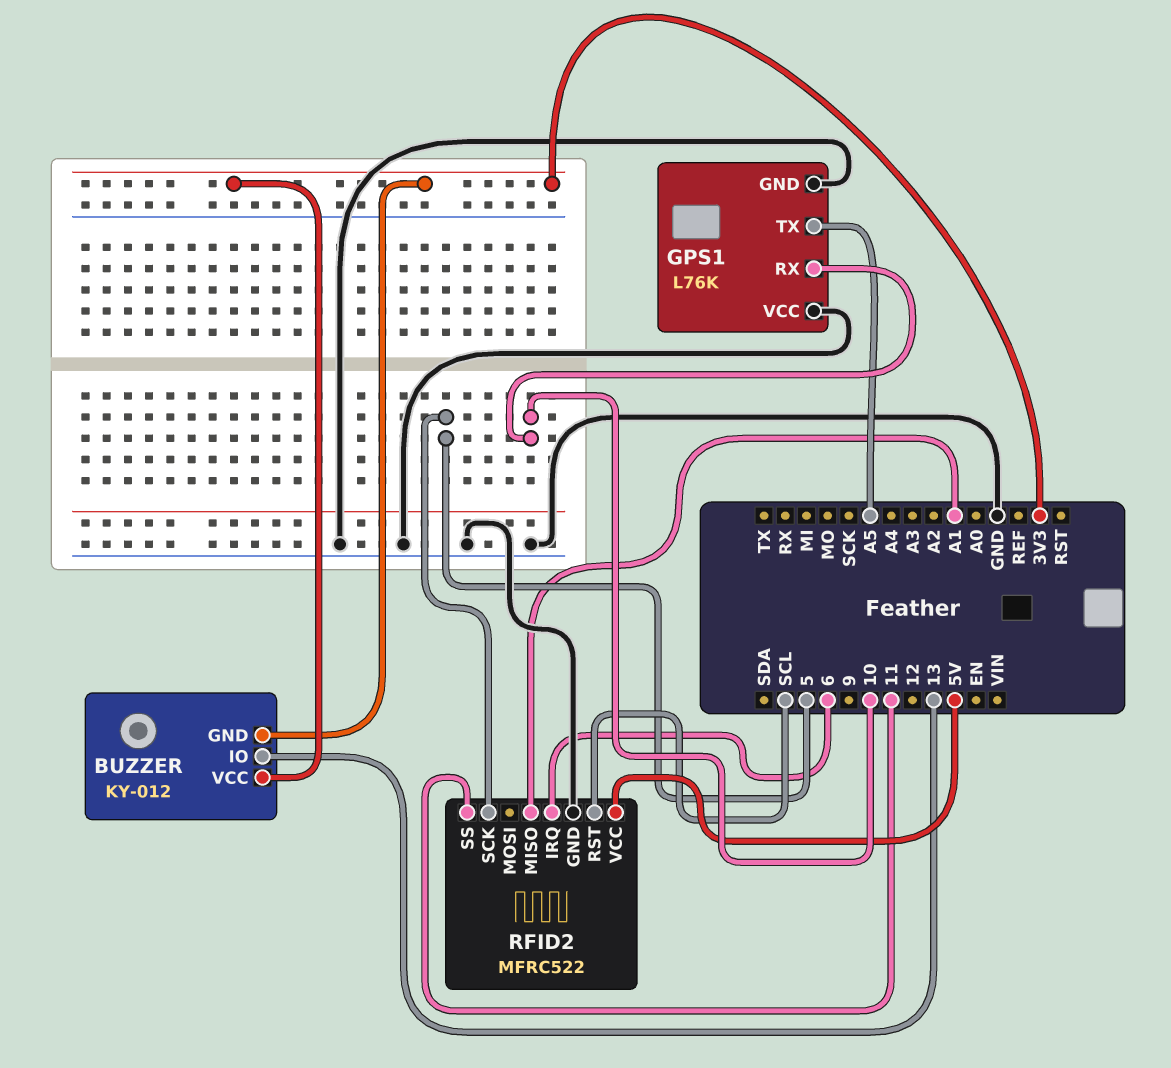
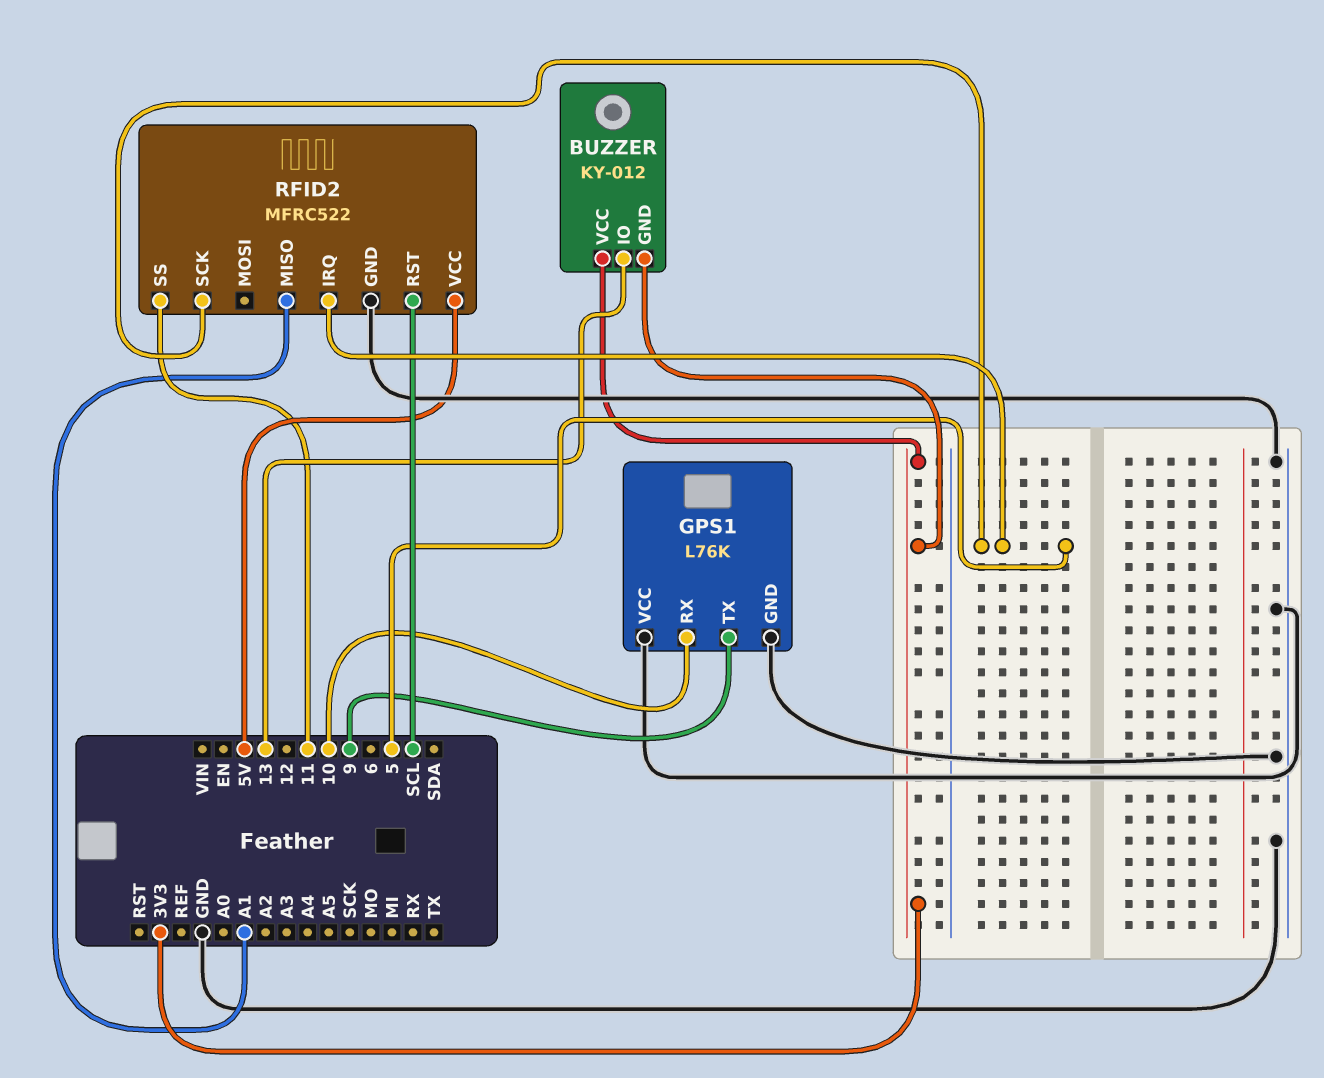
GPS1 pin TX: A5 -> 9
RFID2 pin IRQ: 6 -> 5

